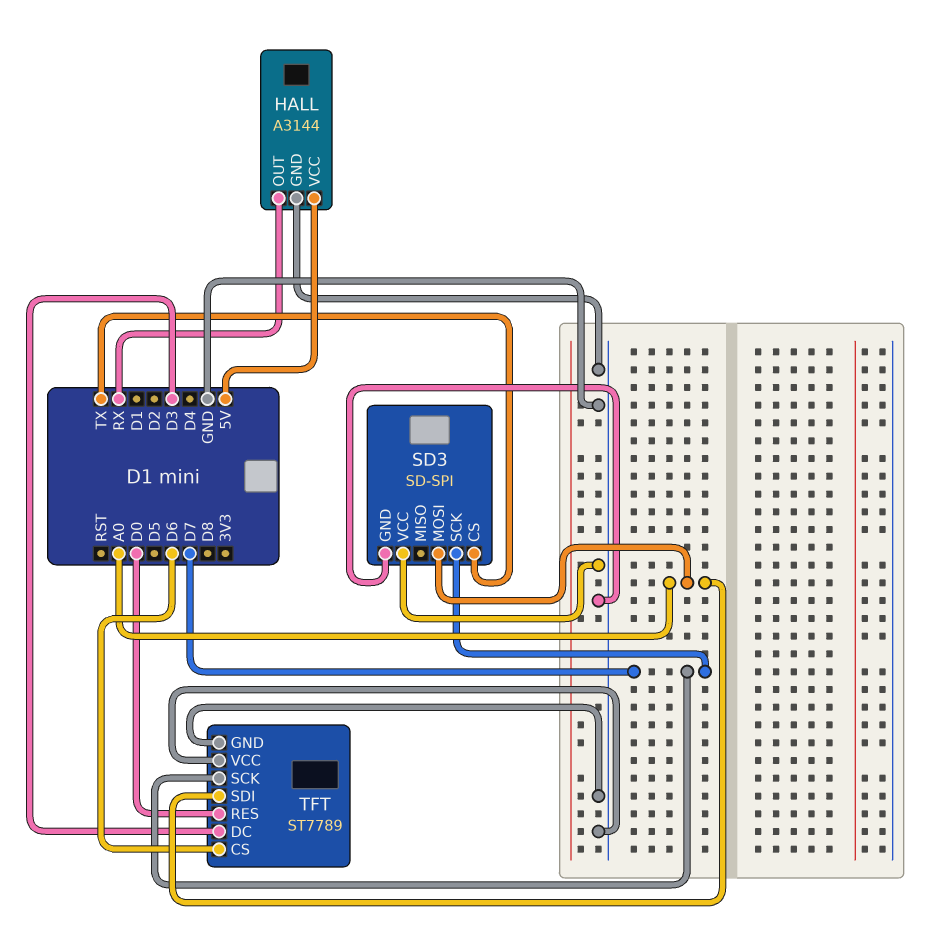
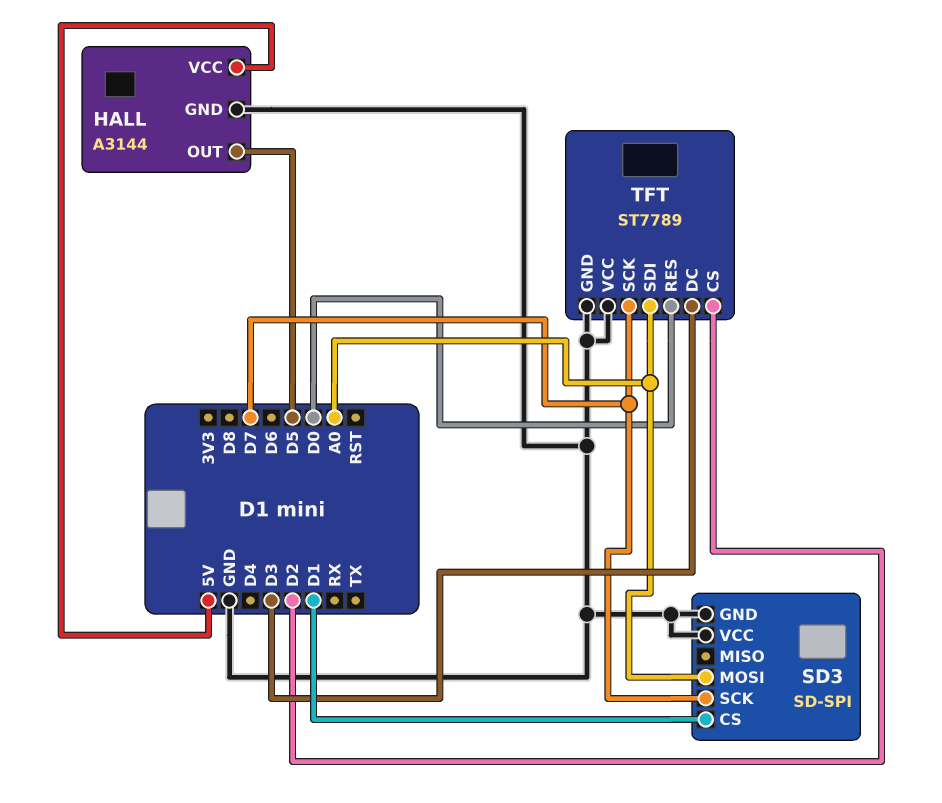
HALL pin OUT: RX -> D5
SD3 pin CS: TX -> D1
TFT pin CS: D6 -> D2

